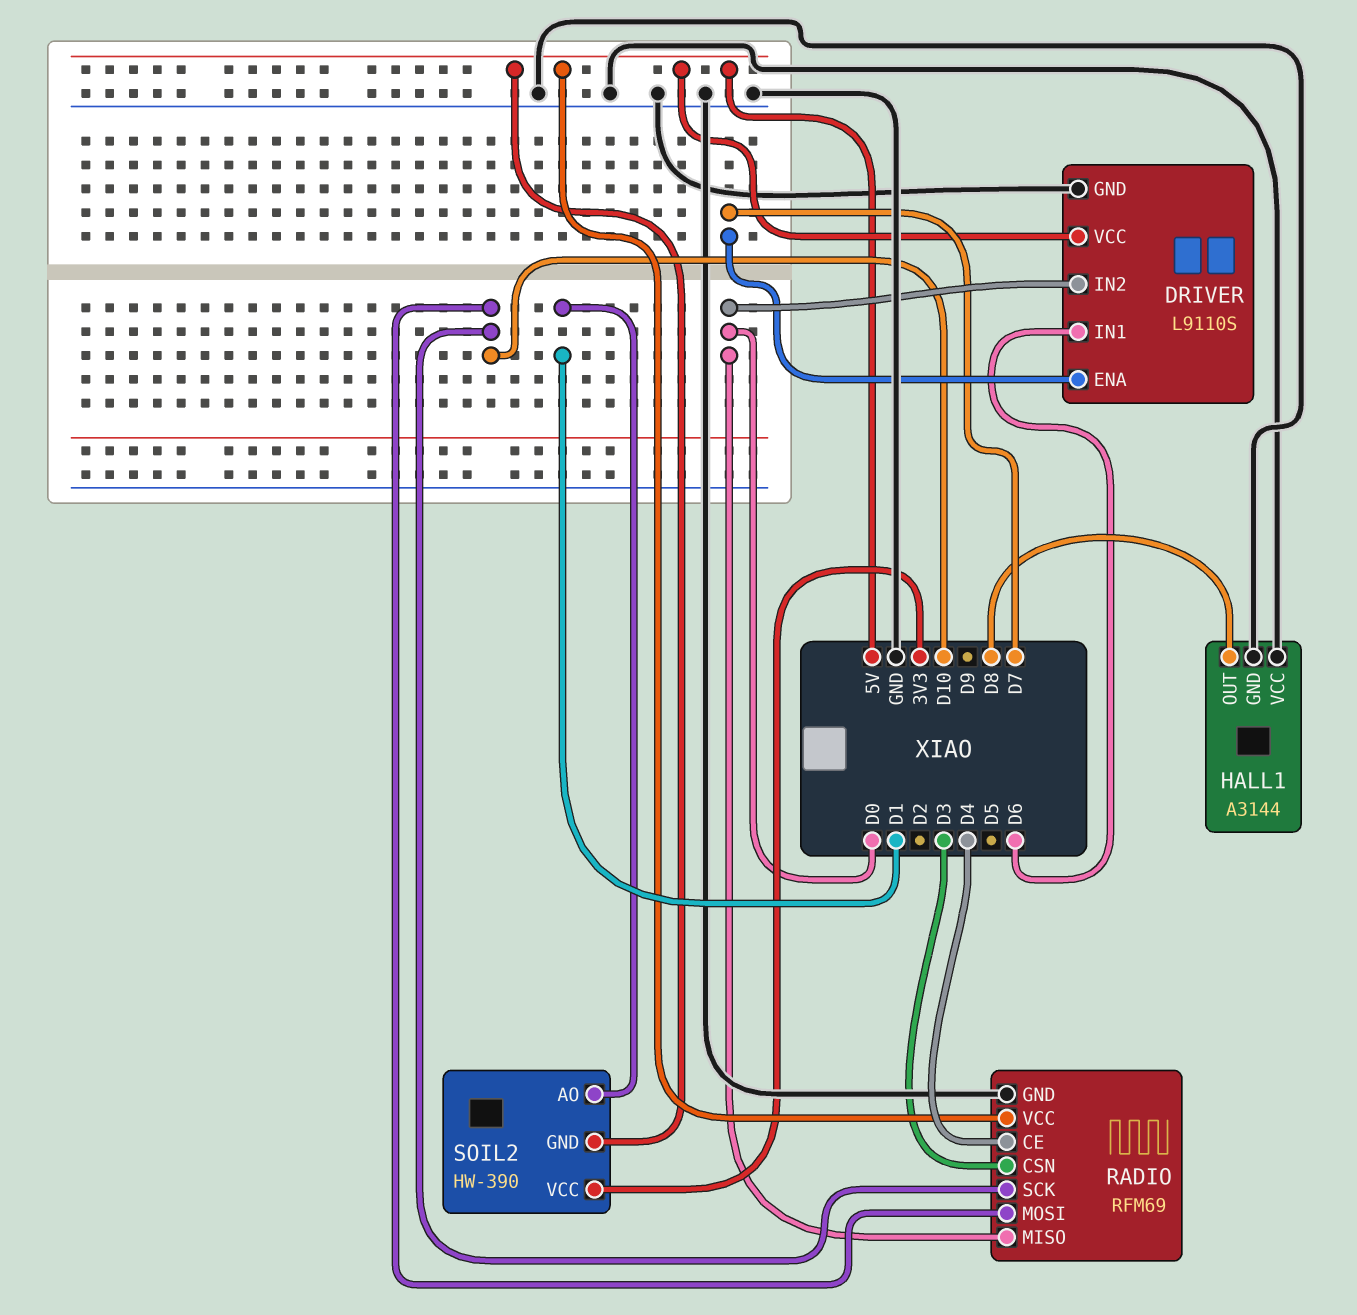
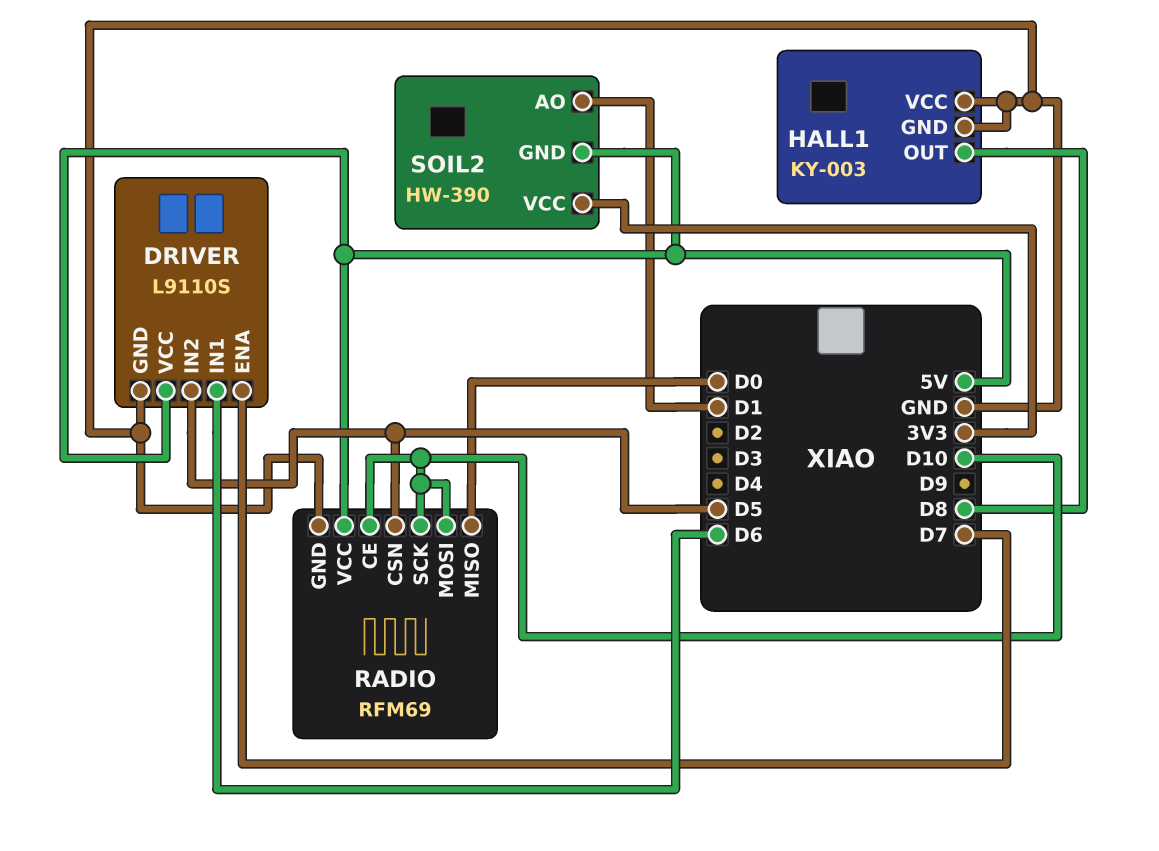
DRIVER pin IN2: D0 -> D5
HALL1: A3144 -> KY-003
RADIO pin CE: D4 -> D10
RADIO pin CSN: D3 -> D5

